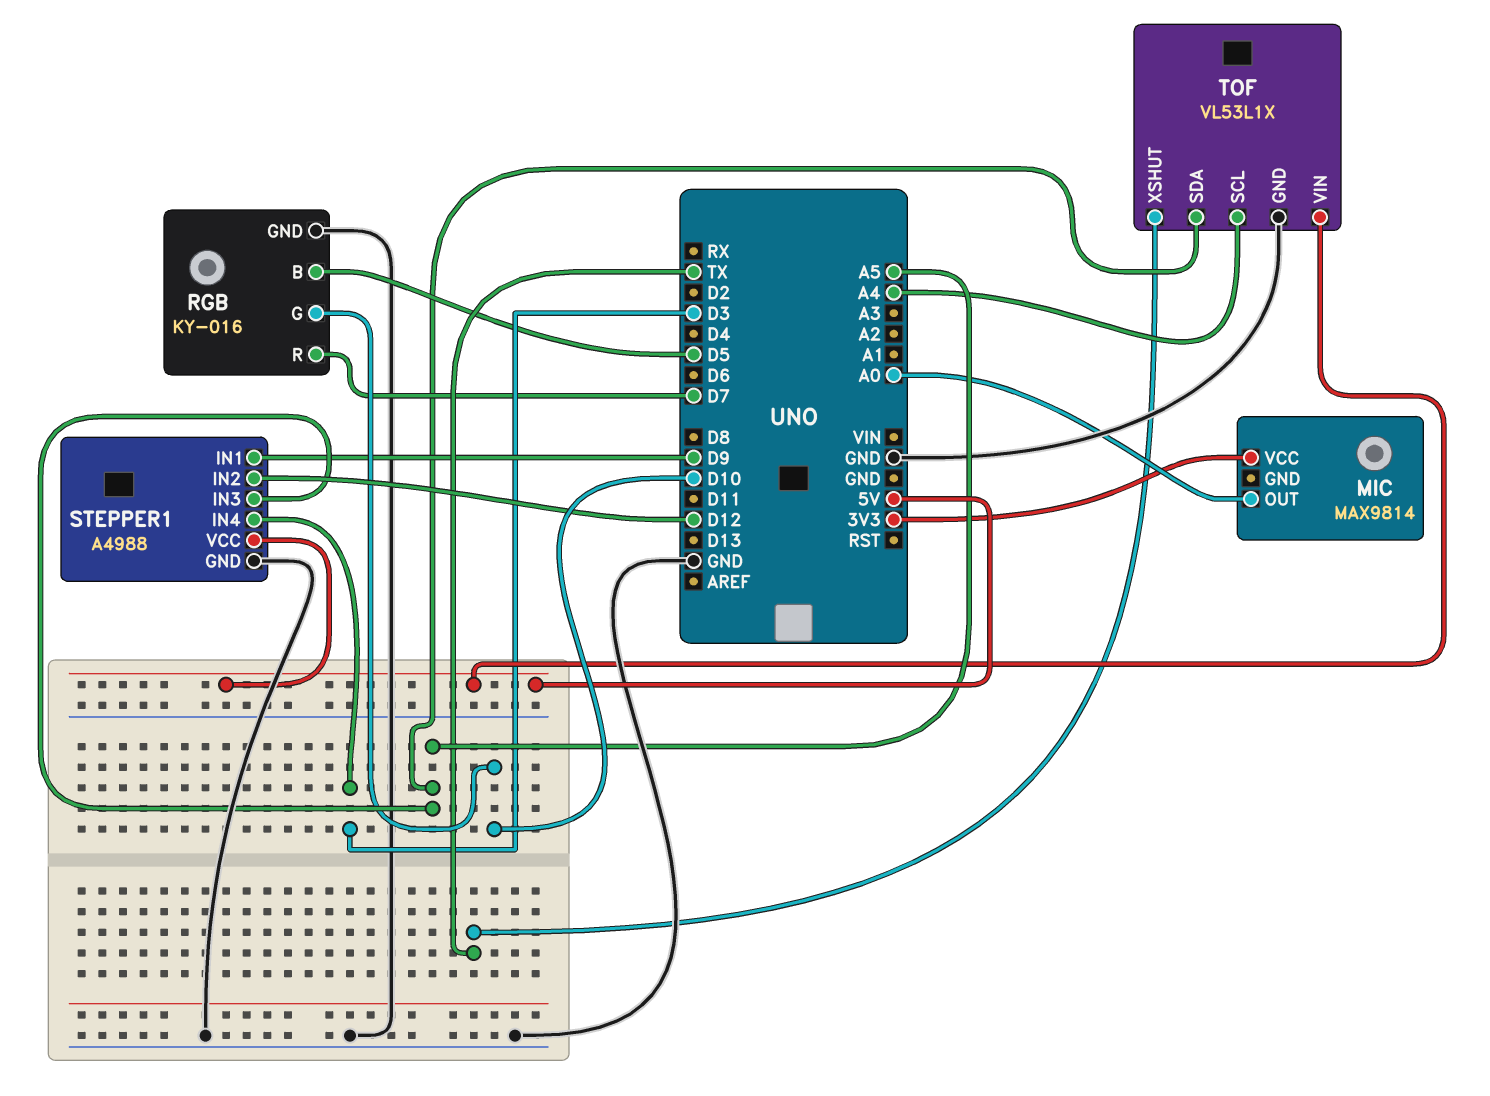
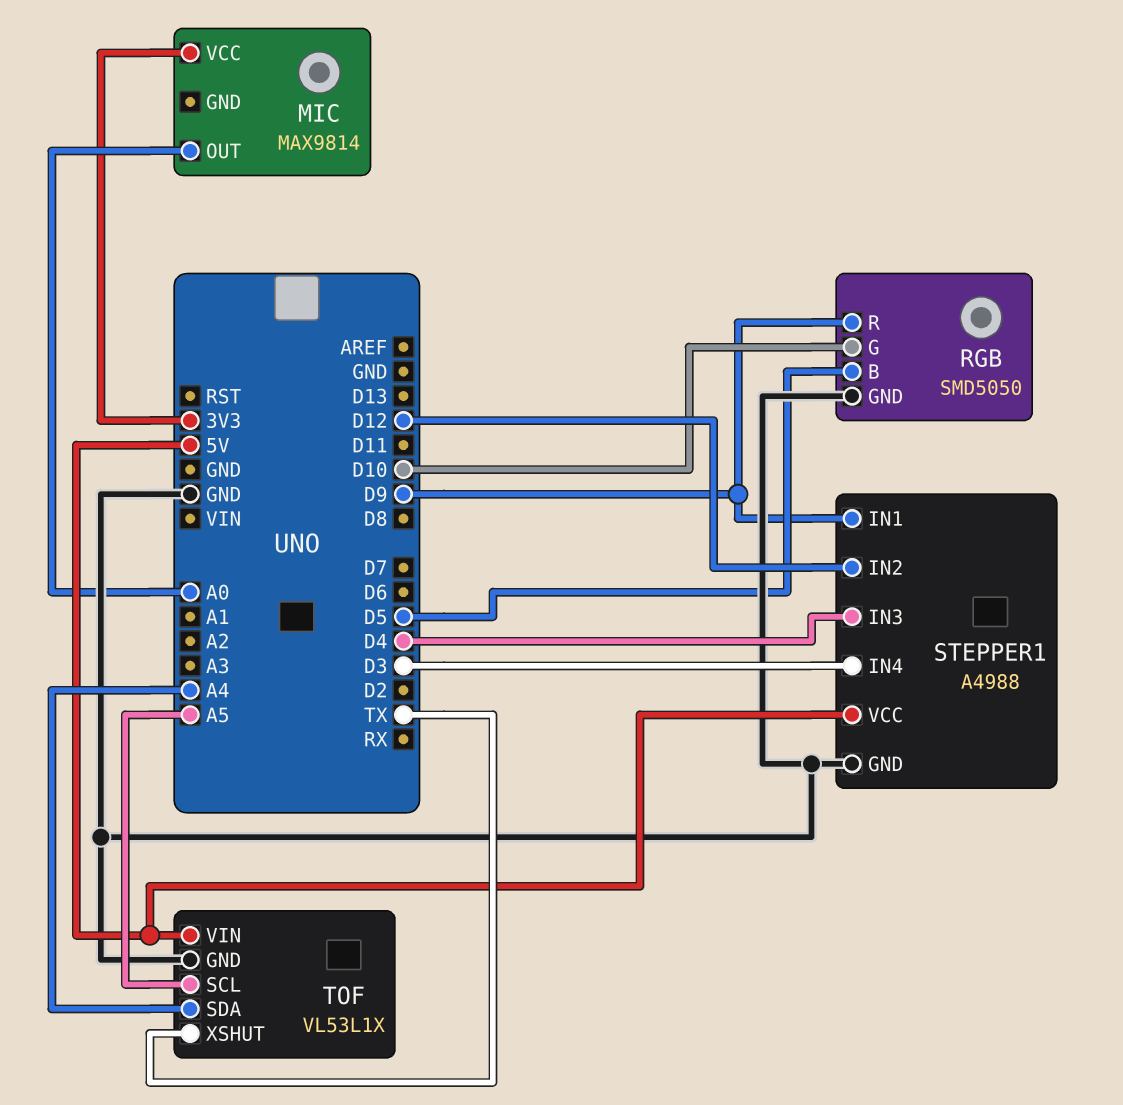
RGB: KY-016 -> SMD5050
RGB pin R: D7 -> D9
STEPPER1 pin IN3: A5 -> D4
TOF pin SCL: A4 -> A5
TOF pin SDA: A5 -> A4

